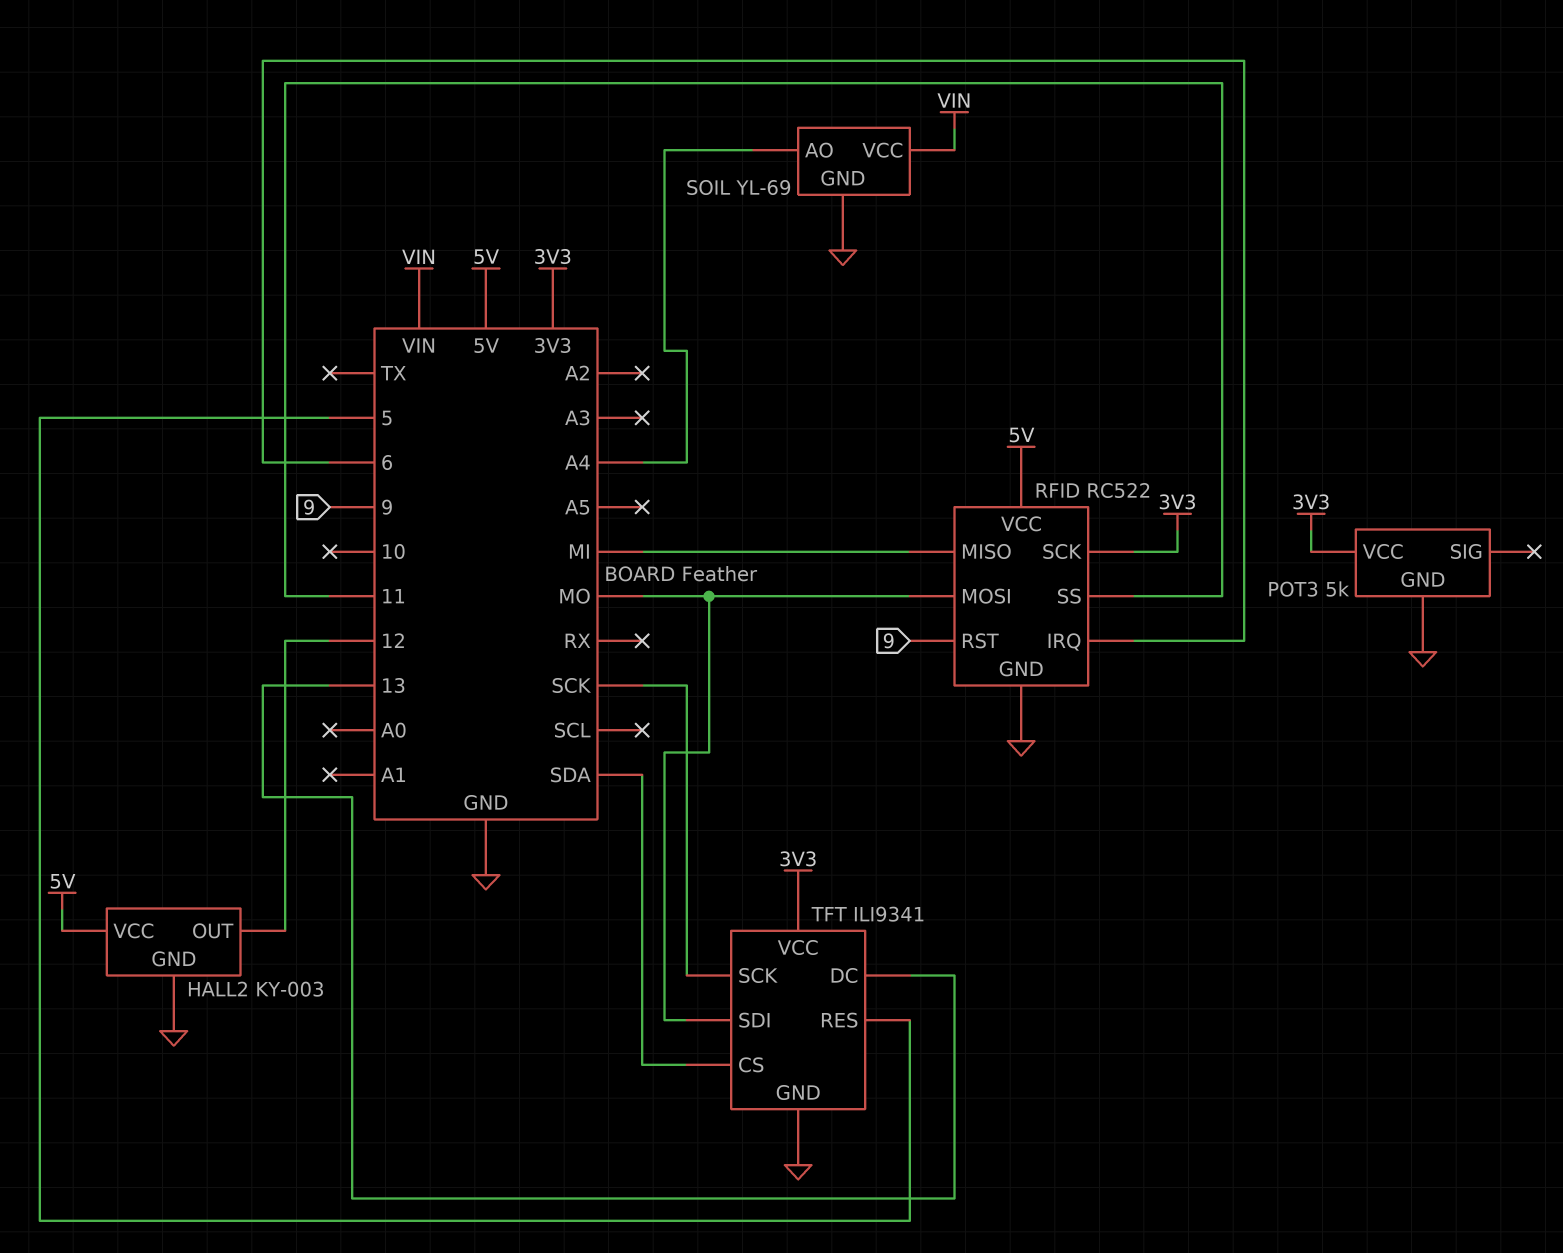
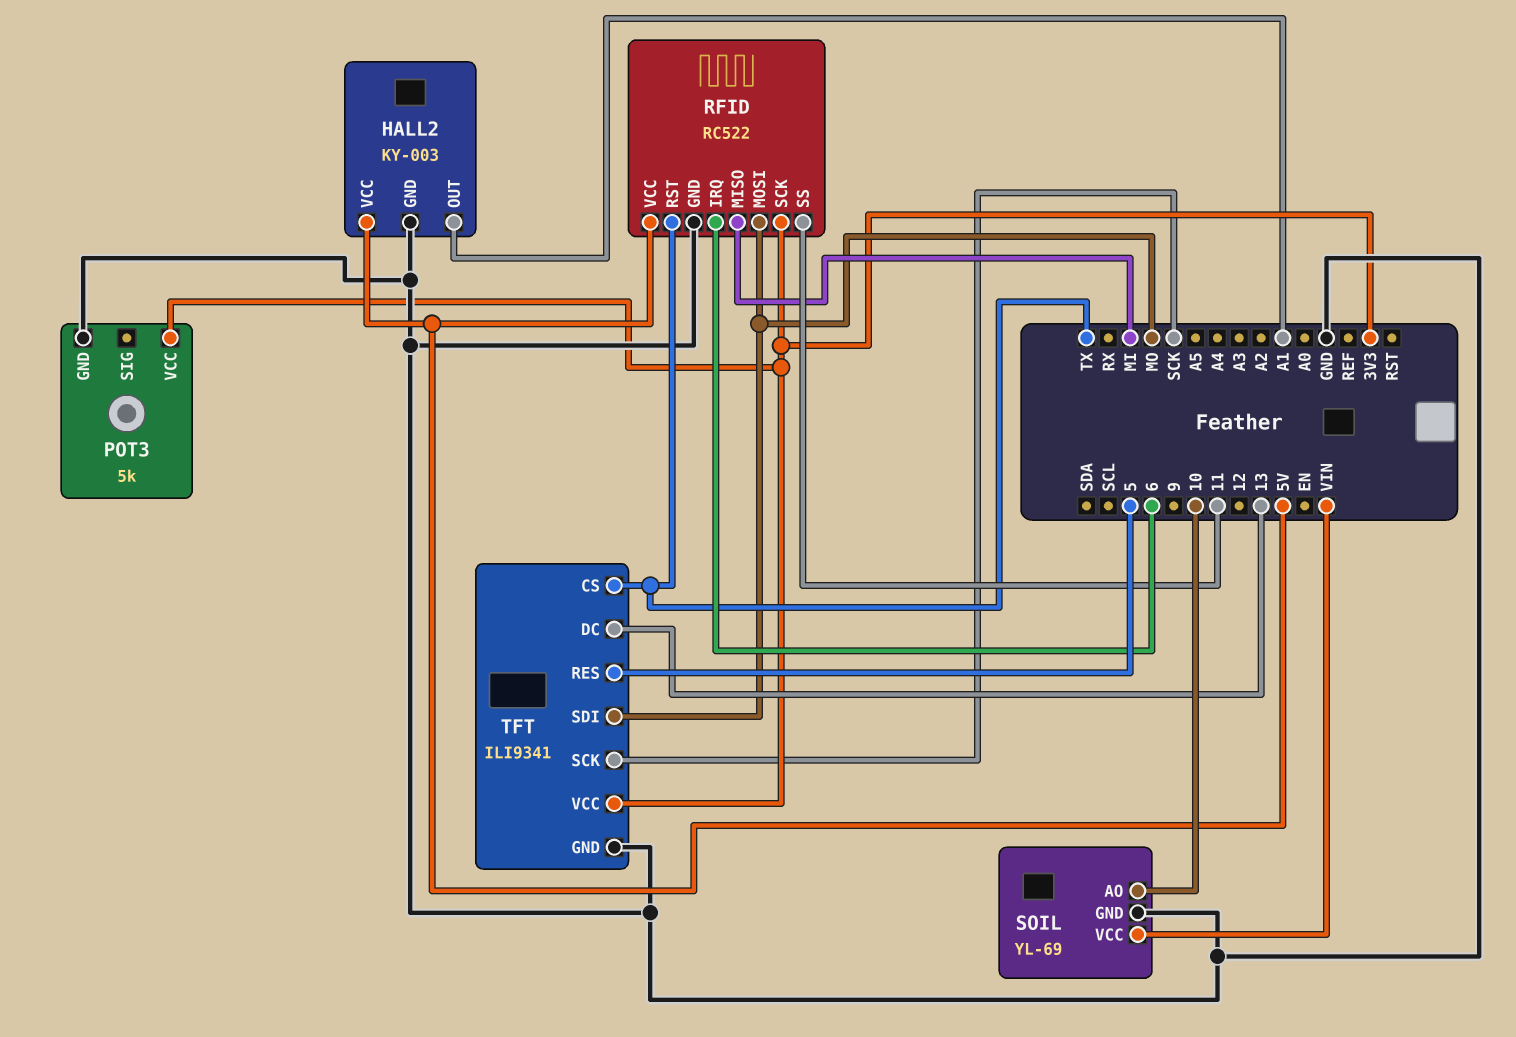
HALL2 pin OUT: 12 -> A1
RFID pin RST: 9 -> TX
SOIL pin AO: A4 -> 10
TFT pin CS: SDA -> TX

